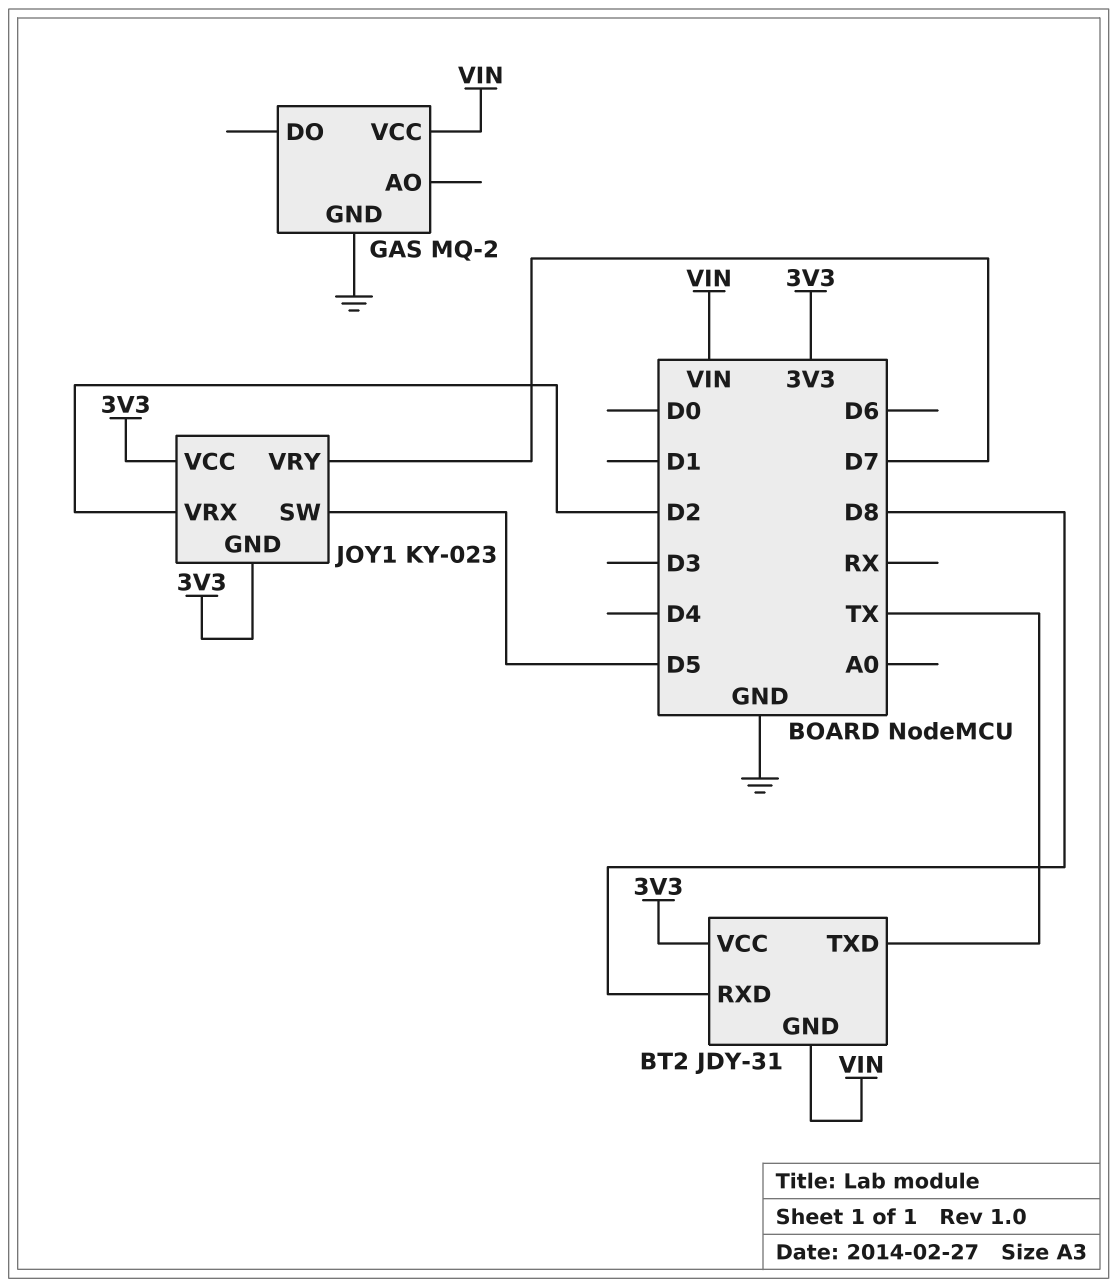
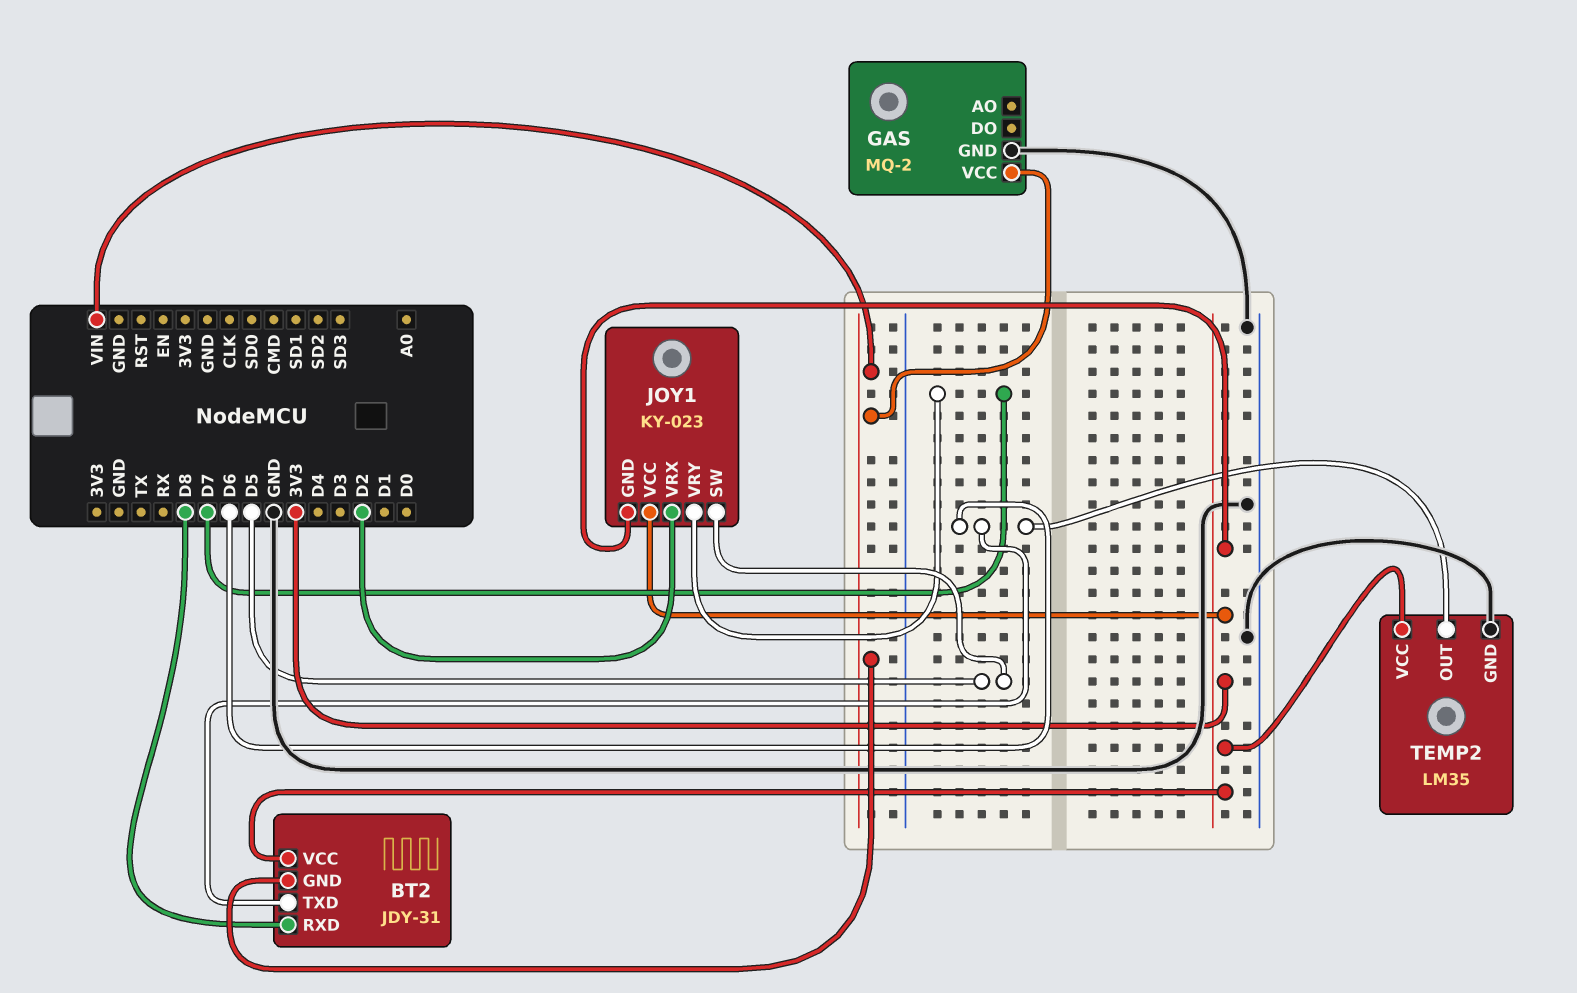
BT2 pin TXD: TX -> D6
TEMP2: none -> LM35
TEMP2 pin GND: none -> GND
TEMP2 pin OUT: none -> D6
TEMP2 pin VCC: none -> 3V3

